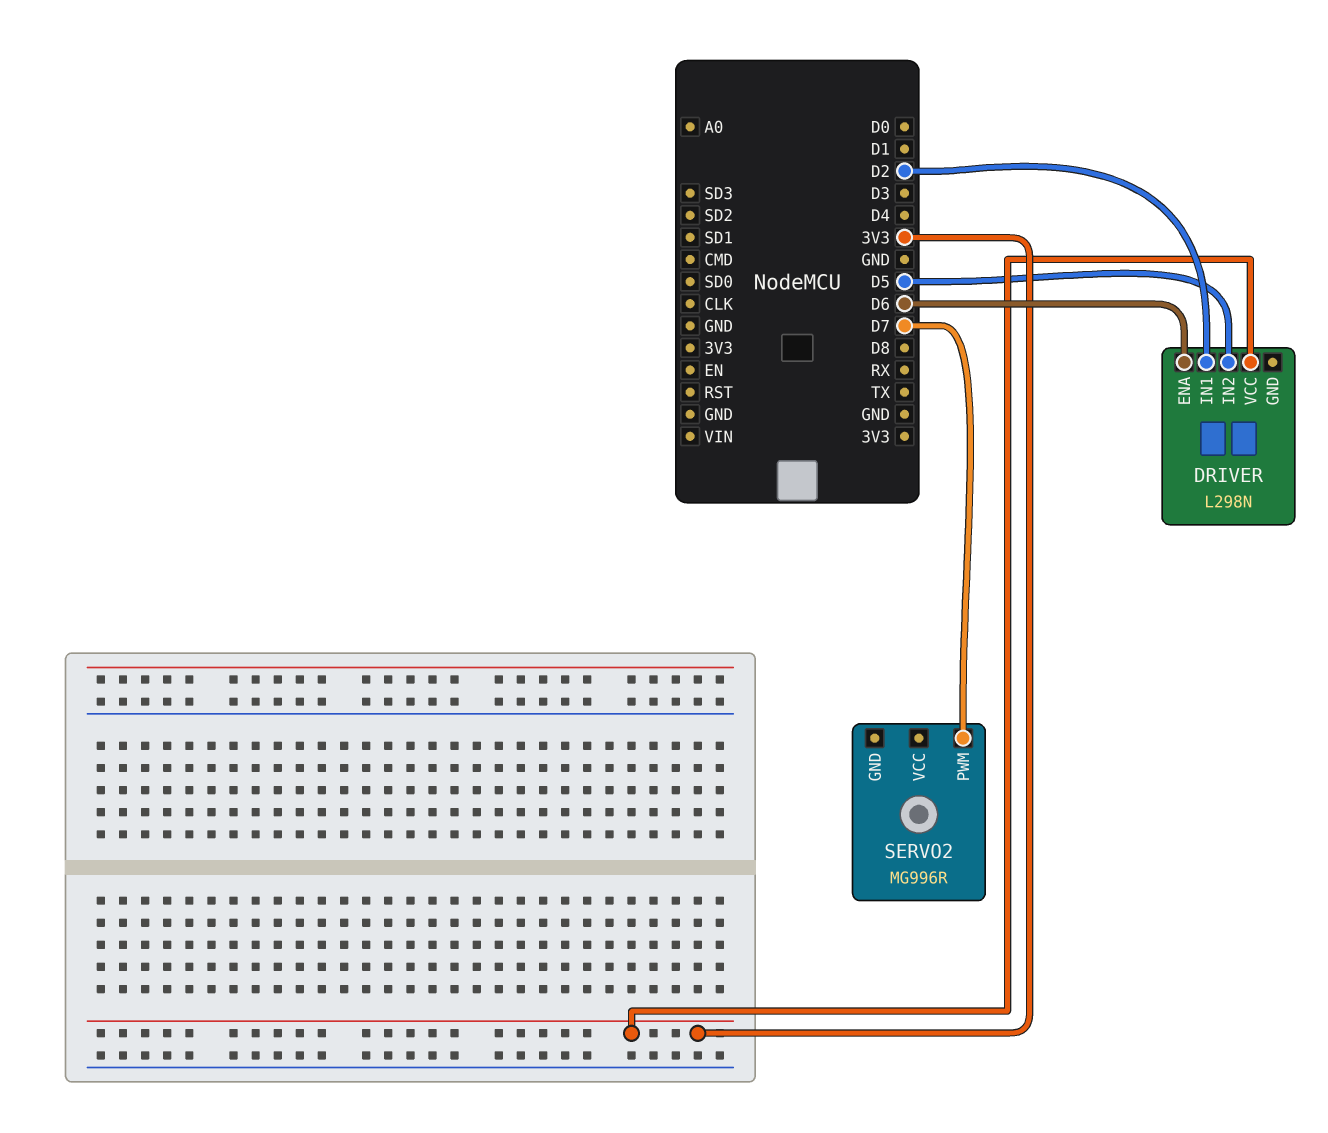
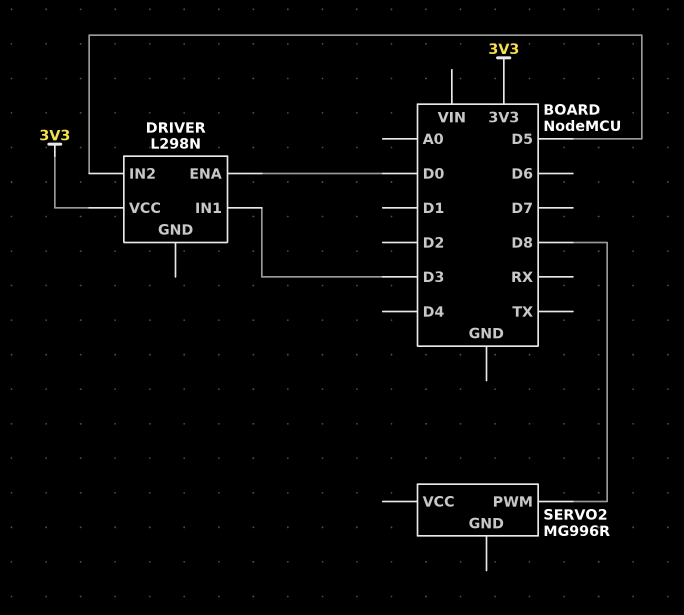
DRIVER pin ENA: D6 -> D0
DRIVER pin IN1: D2 -> D3
SERVO2 pin PWM: D7 -> D8

